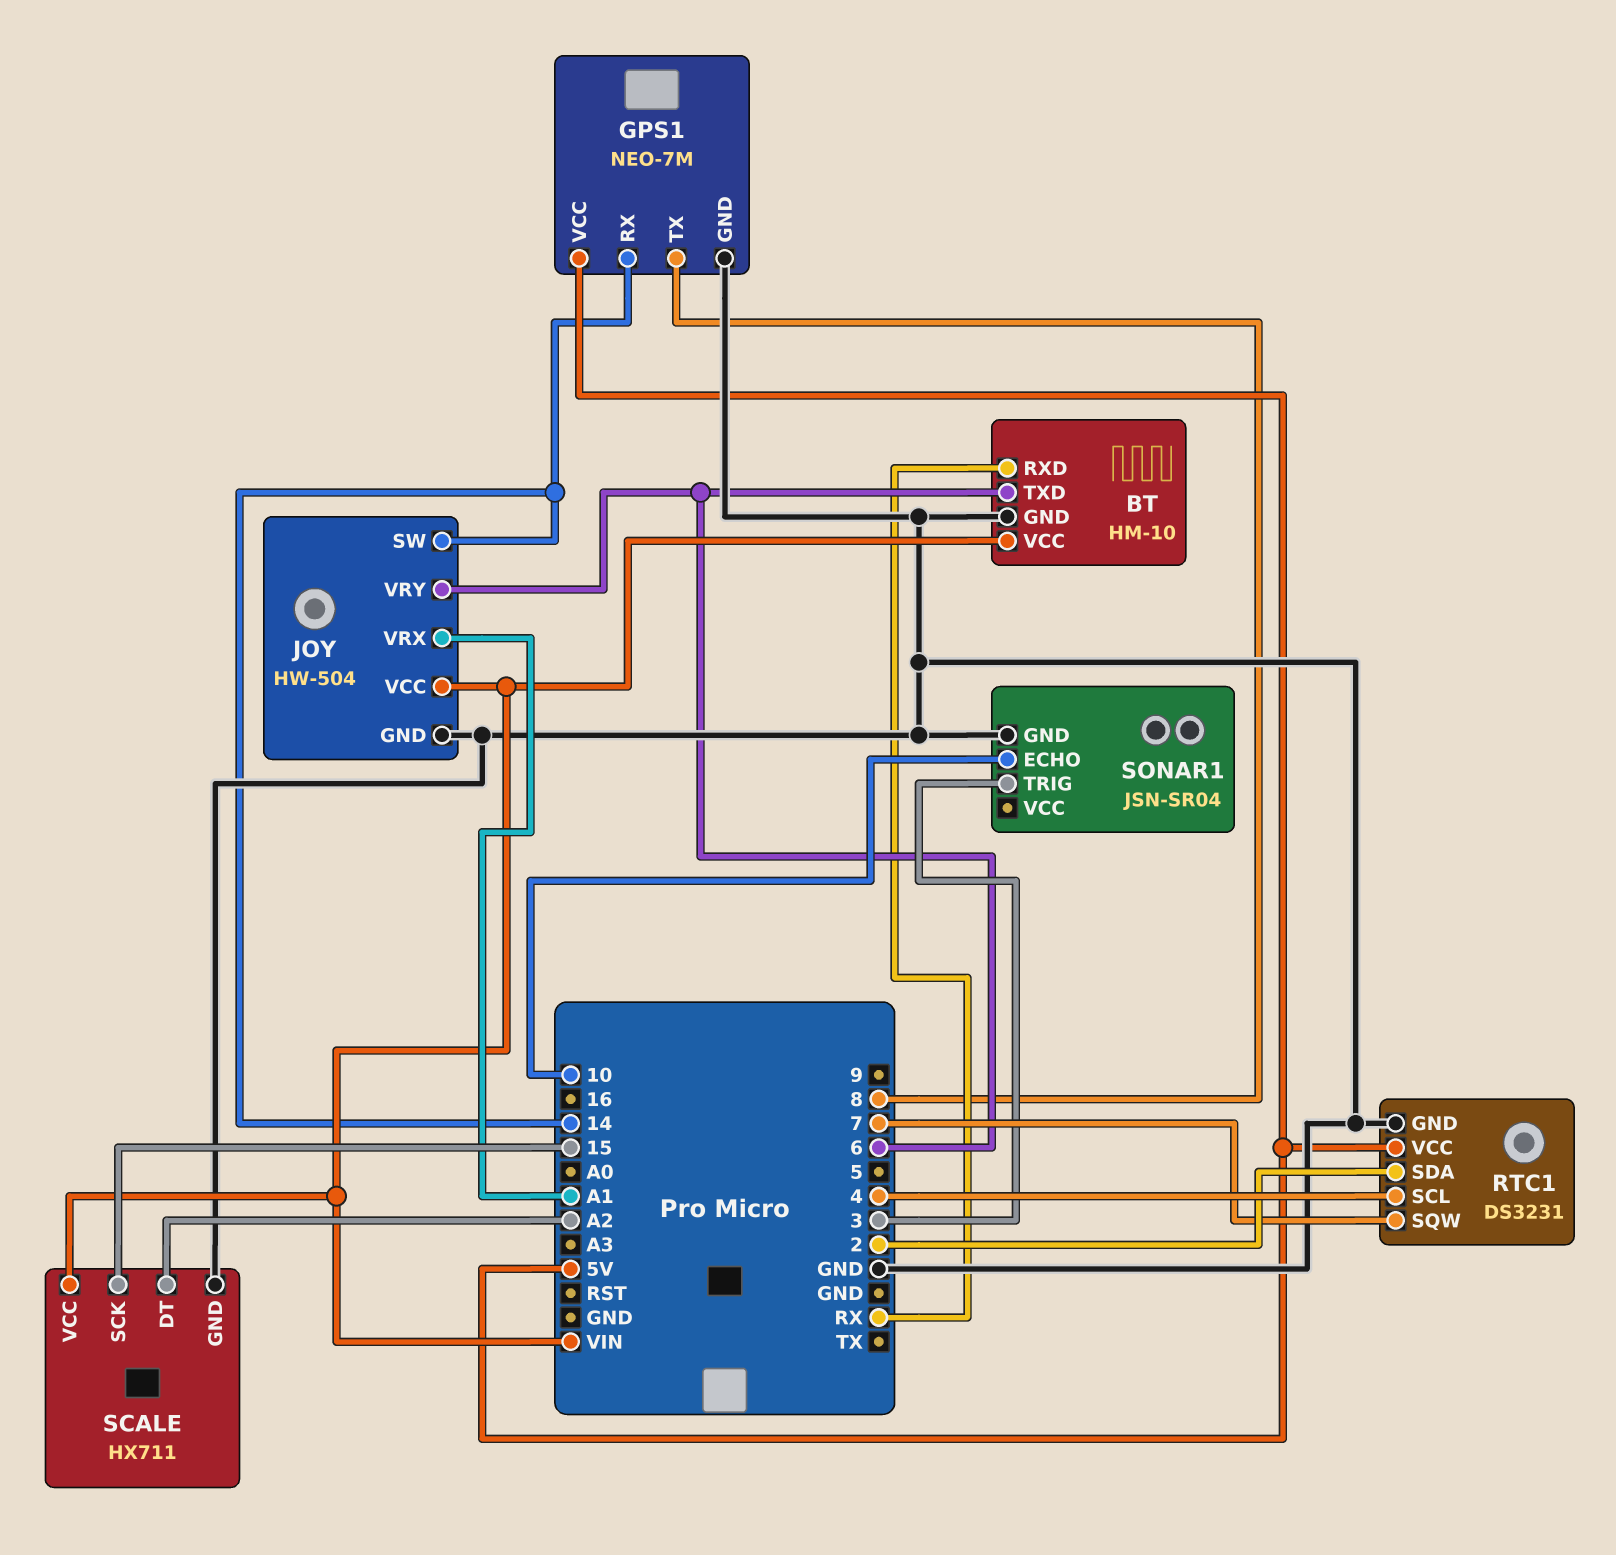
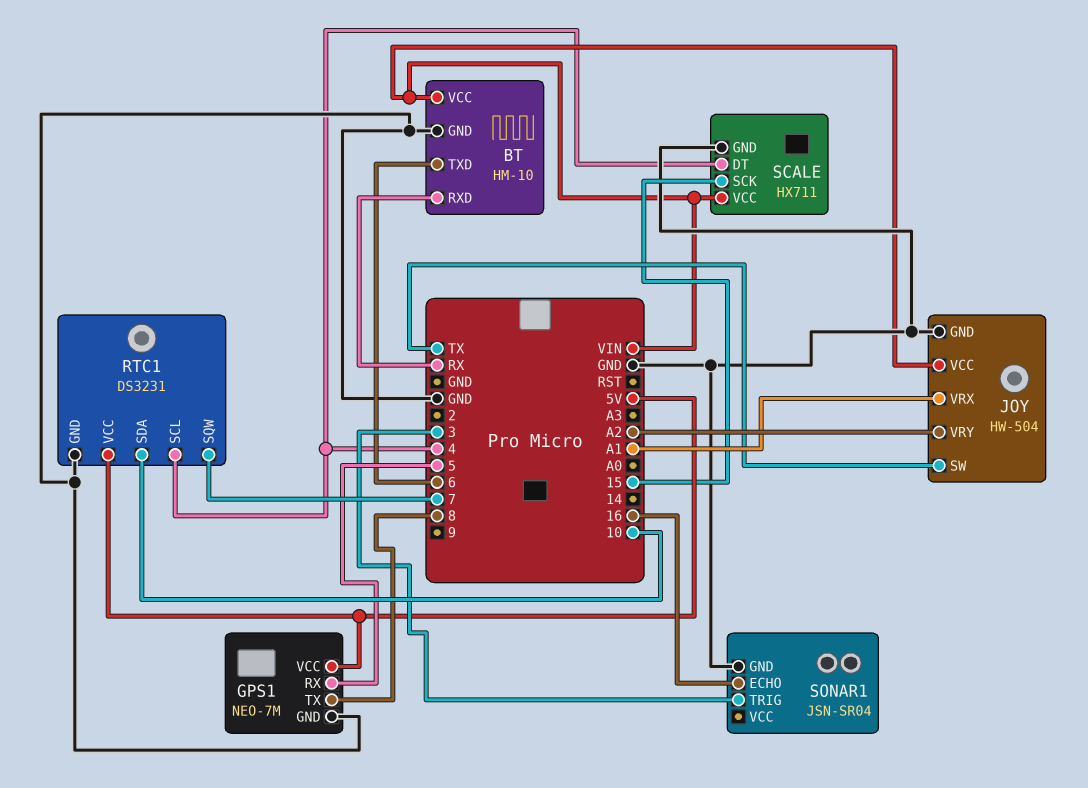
GPS1 pin RX: 14 -> 5
JOY pin SW: 14 -> TX
JOY pin VRY: 6 -> A2
RTC1 pin SDA: 2 -> 10
SCALE pin DT: A2 -> 4
SONAR1 pin ECHO: 10 -> 16

